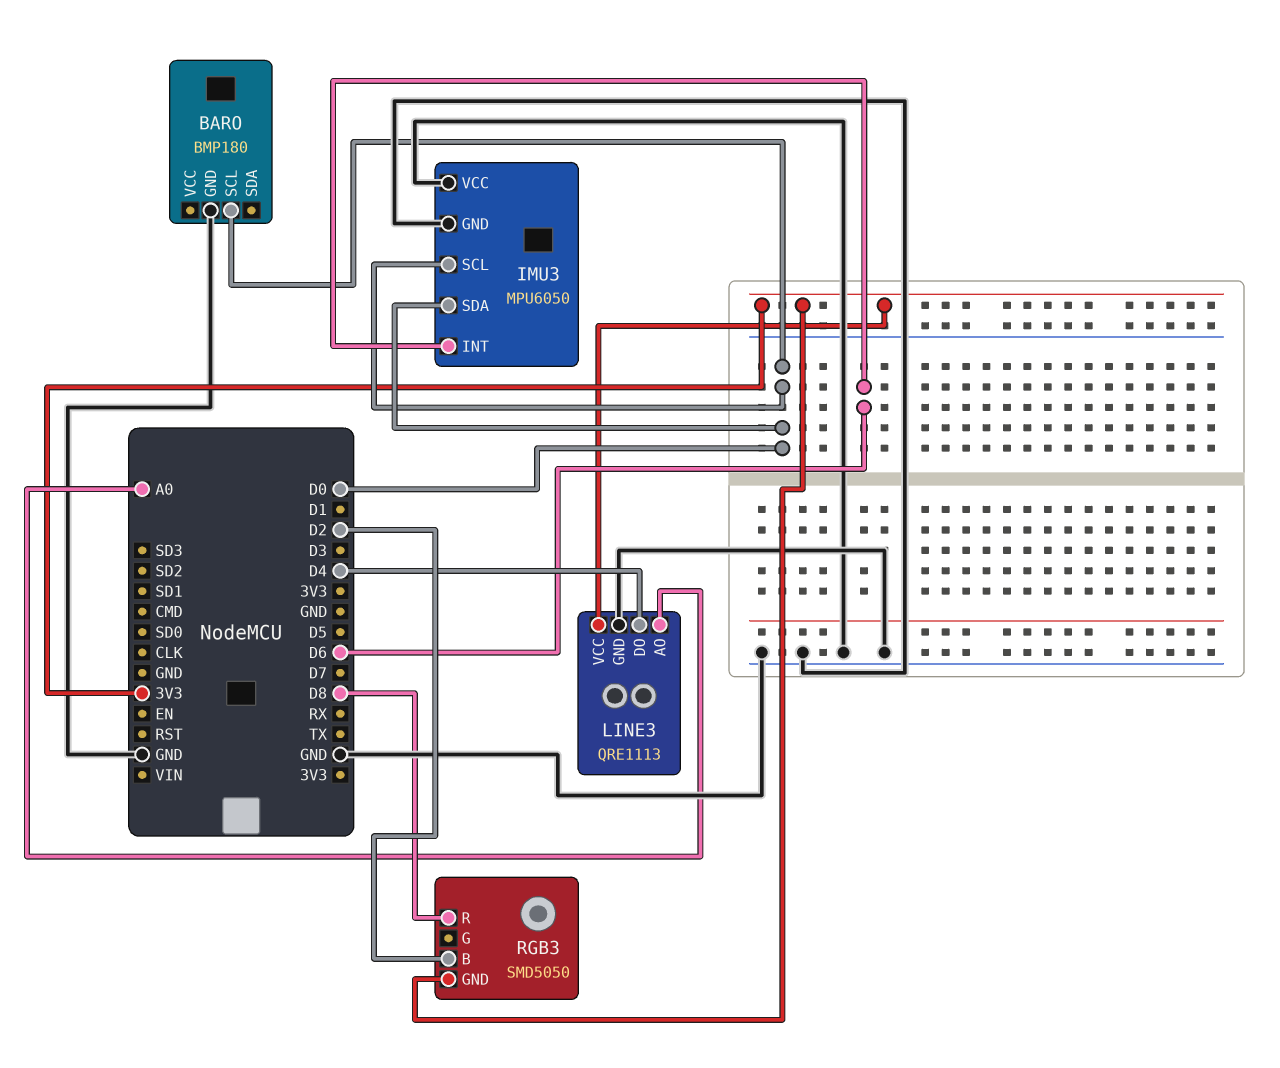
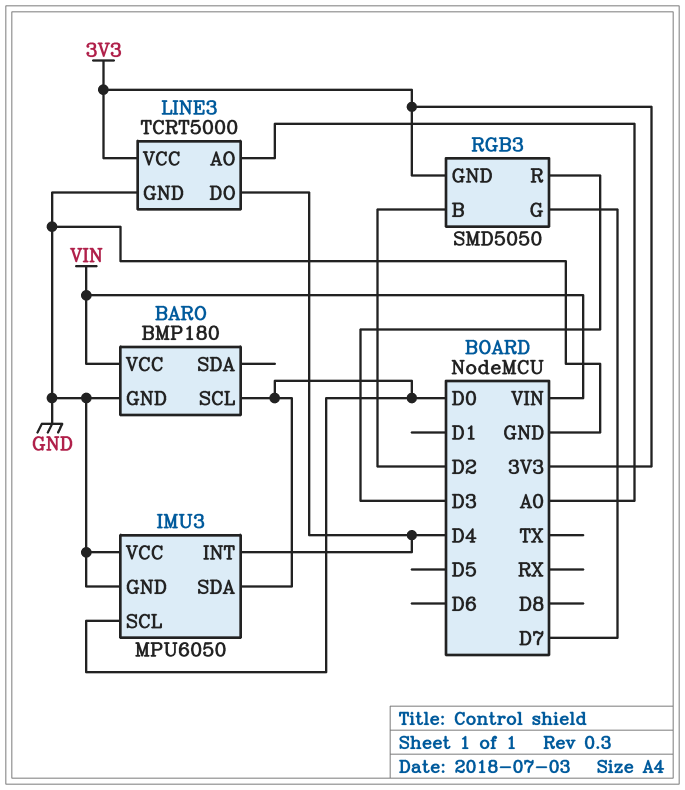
BARO pin VCC: none -> VIN
IMU3 pin INT: D6 -> D4
LINE3: QRE1113 -> TCRT5000
RGB3 pin G: none -> D7
RGB3 pin R: D8 -> D3

